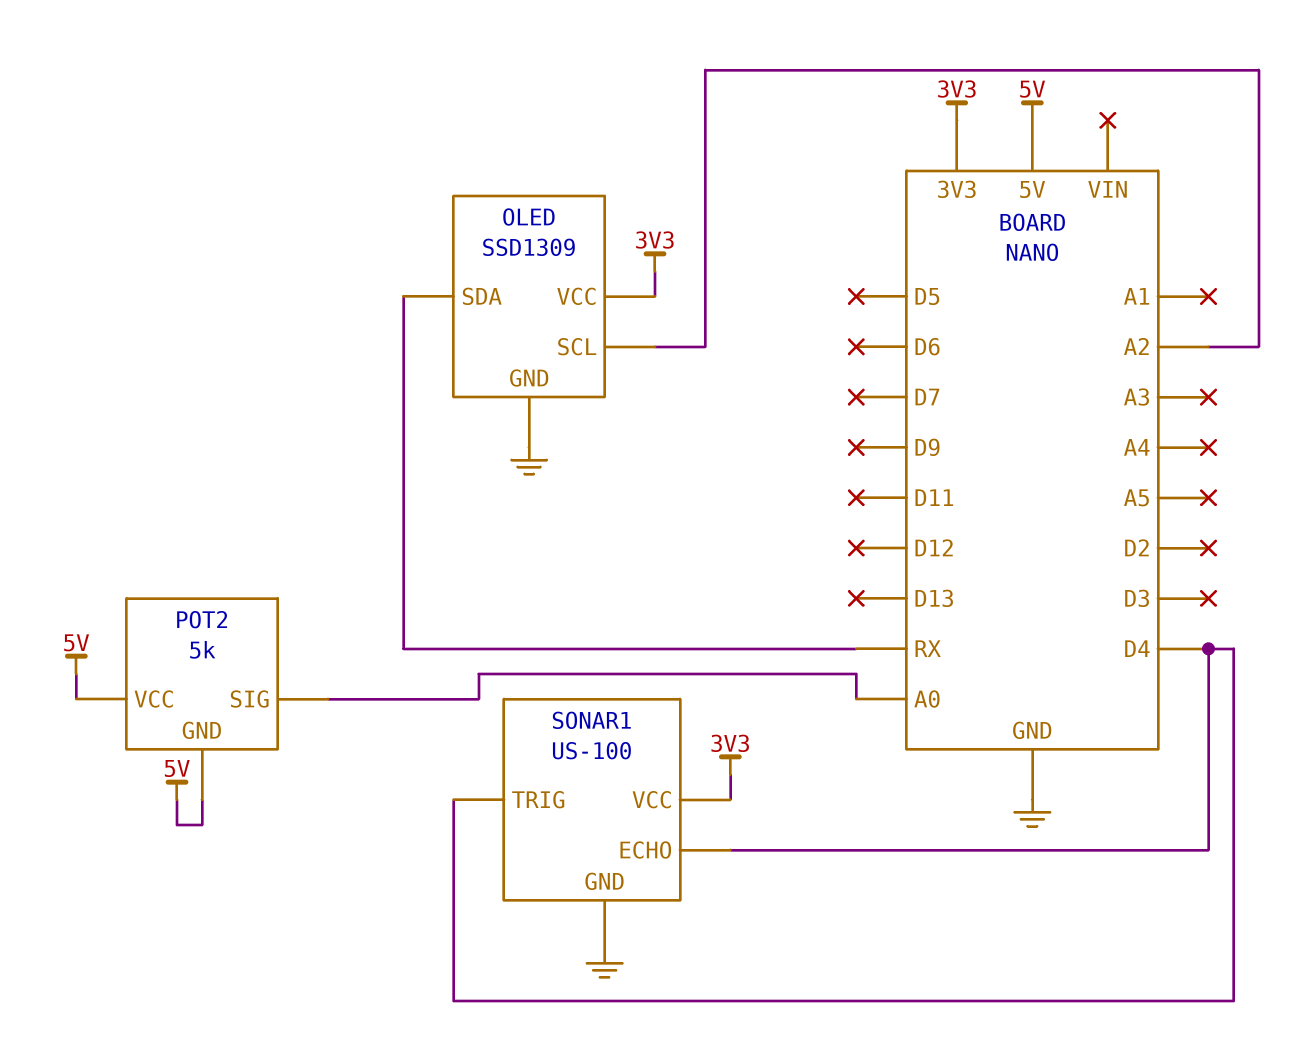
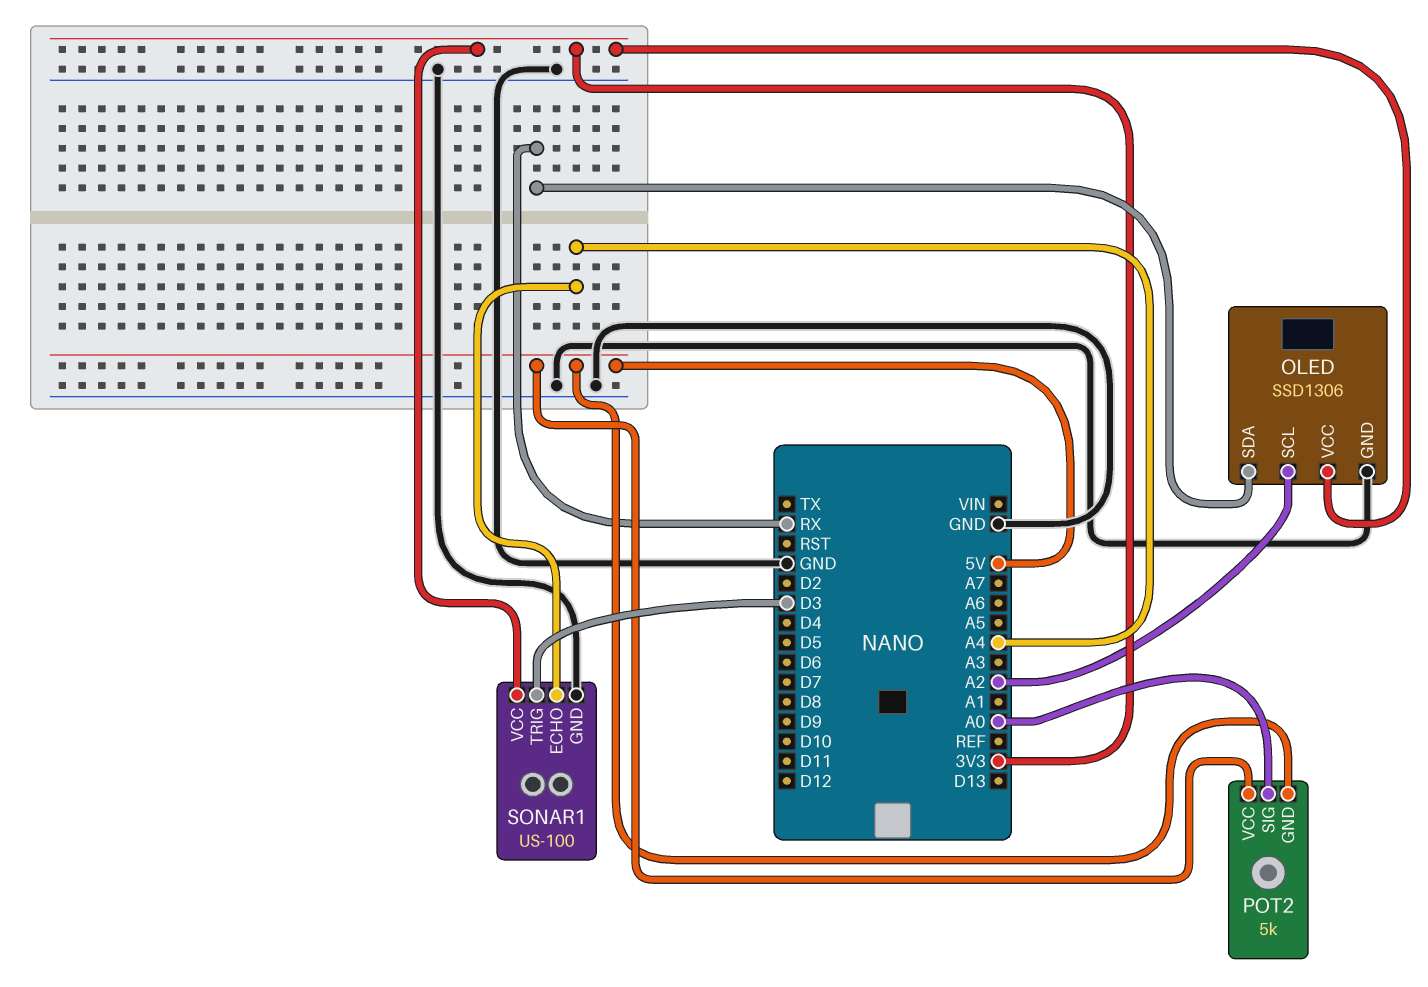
OLED: SSD1309 -> SSD1306
SONAR1 pin ECHO: D4 -> A4
SONAR1 pin TRIG: D4 -> D3

